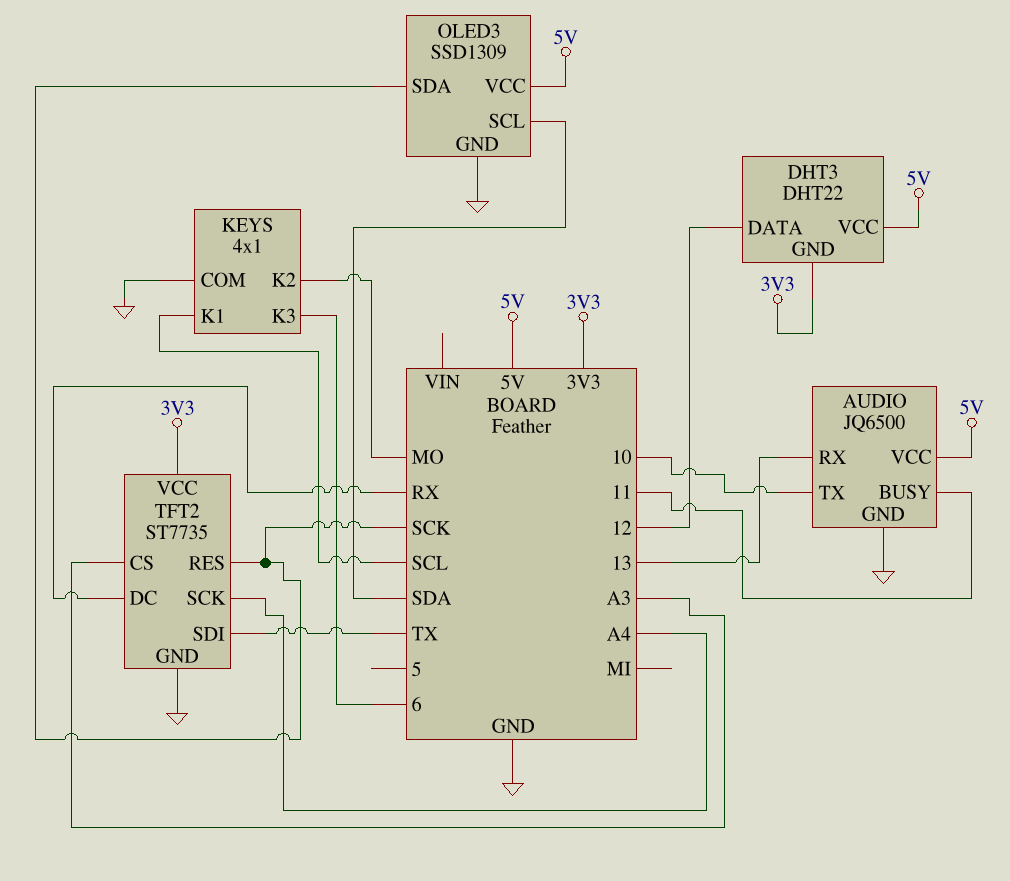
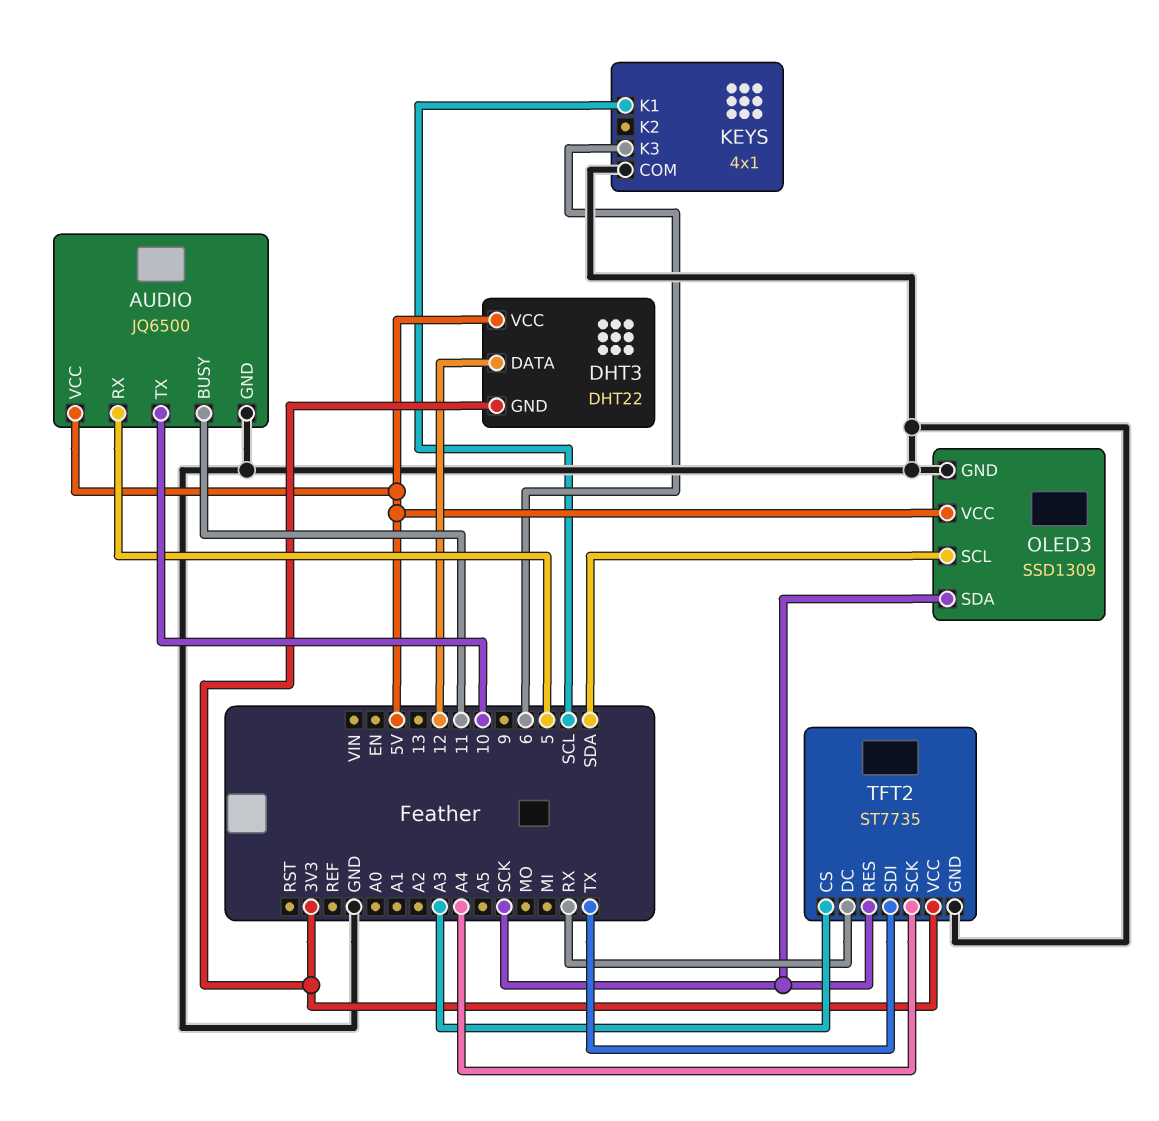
AUDIO pin RX: 13 -> 5
KEYS pin K2: MO -> none

